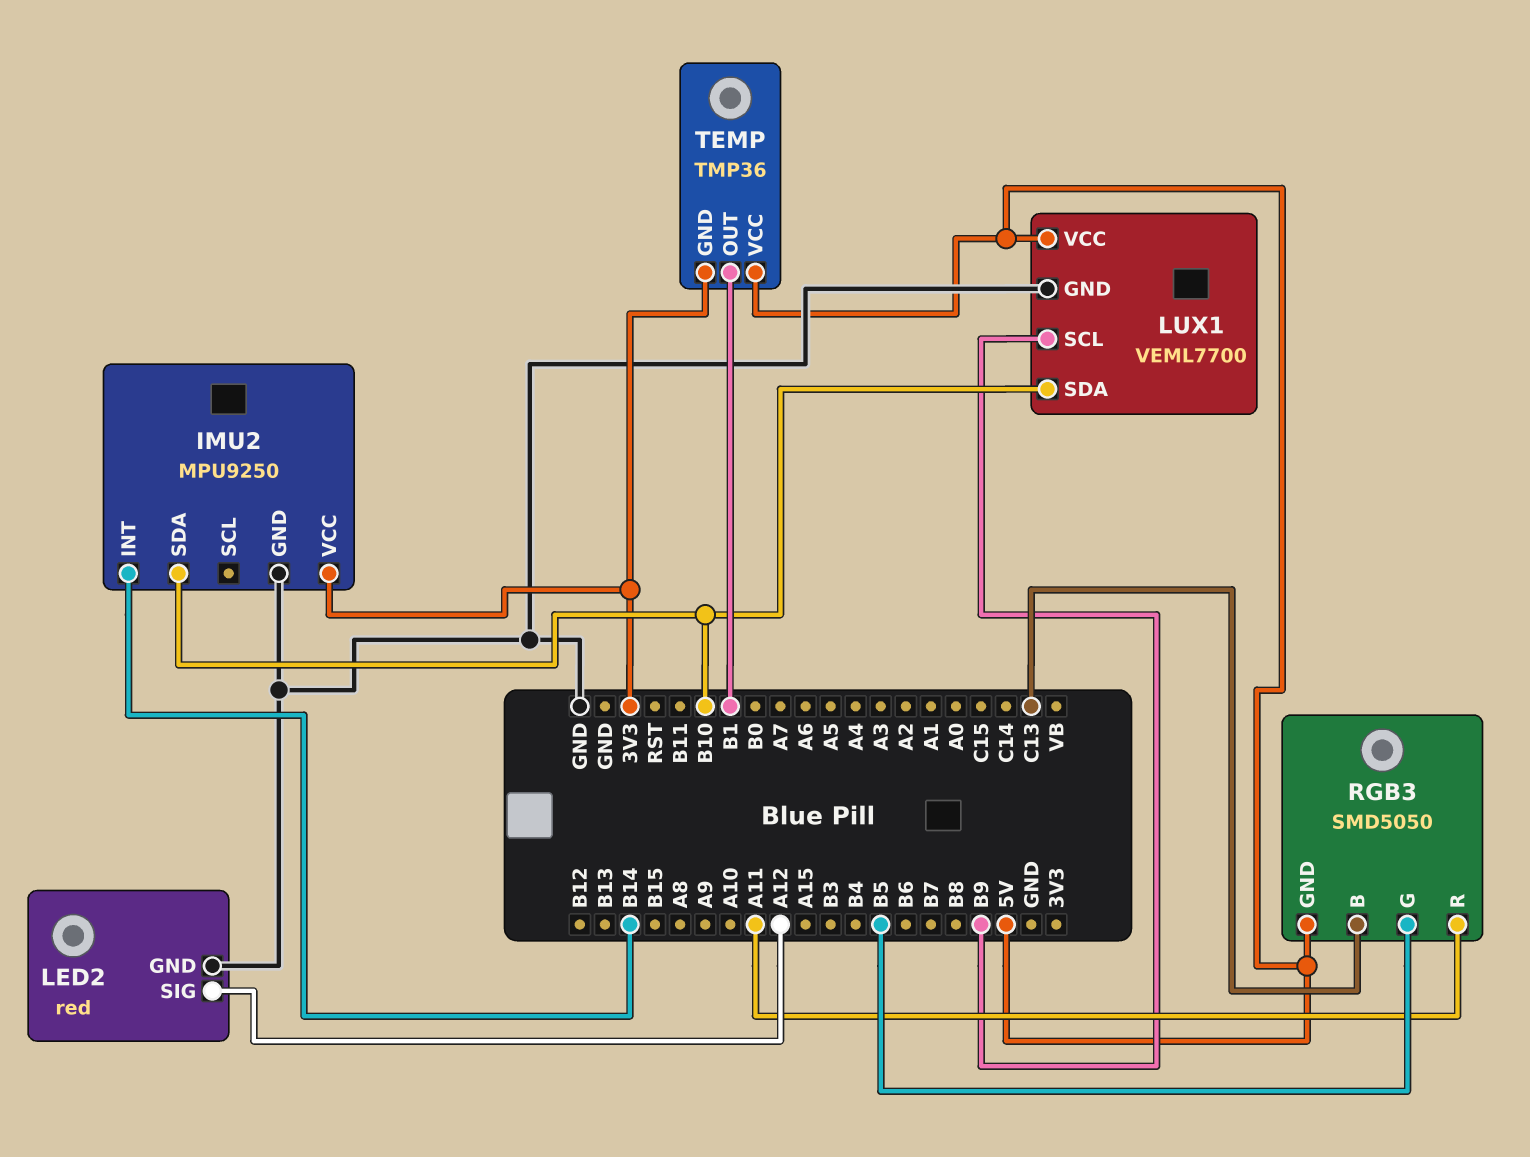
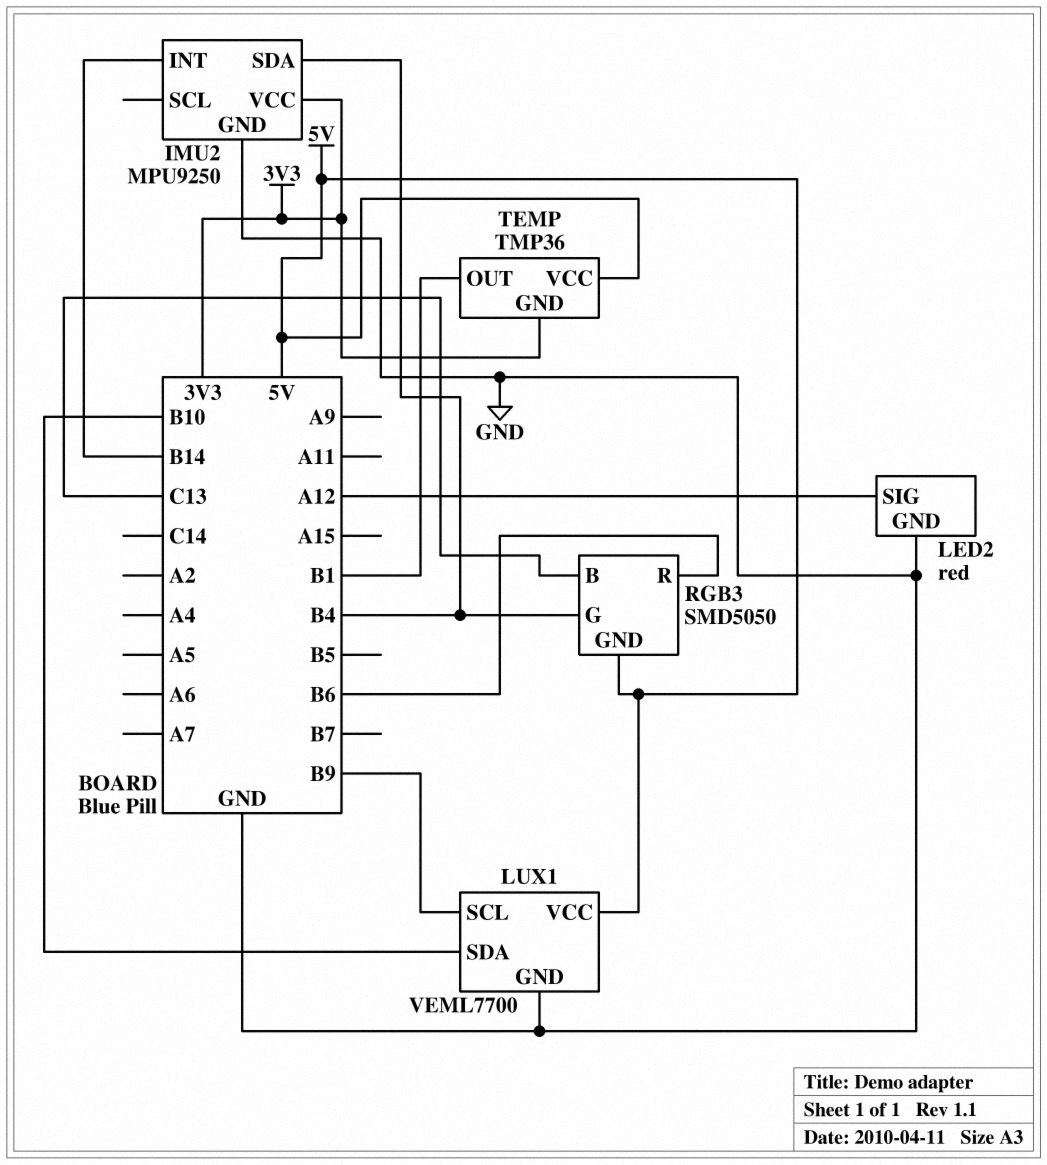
IMU2 pin SDA: B10 -> B4
RGB3 pin G: B5 -> B4
RGB3 pin R: A11 -> B6

